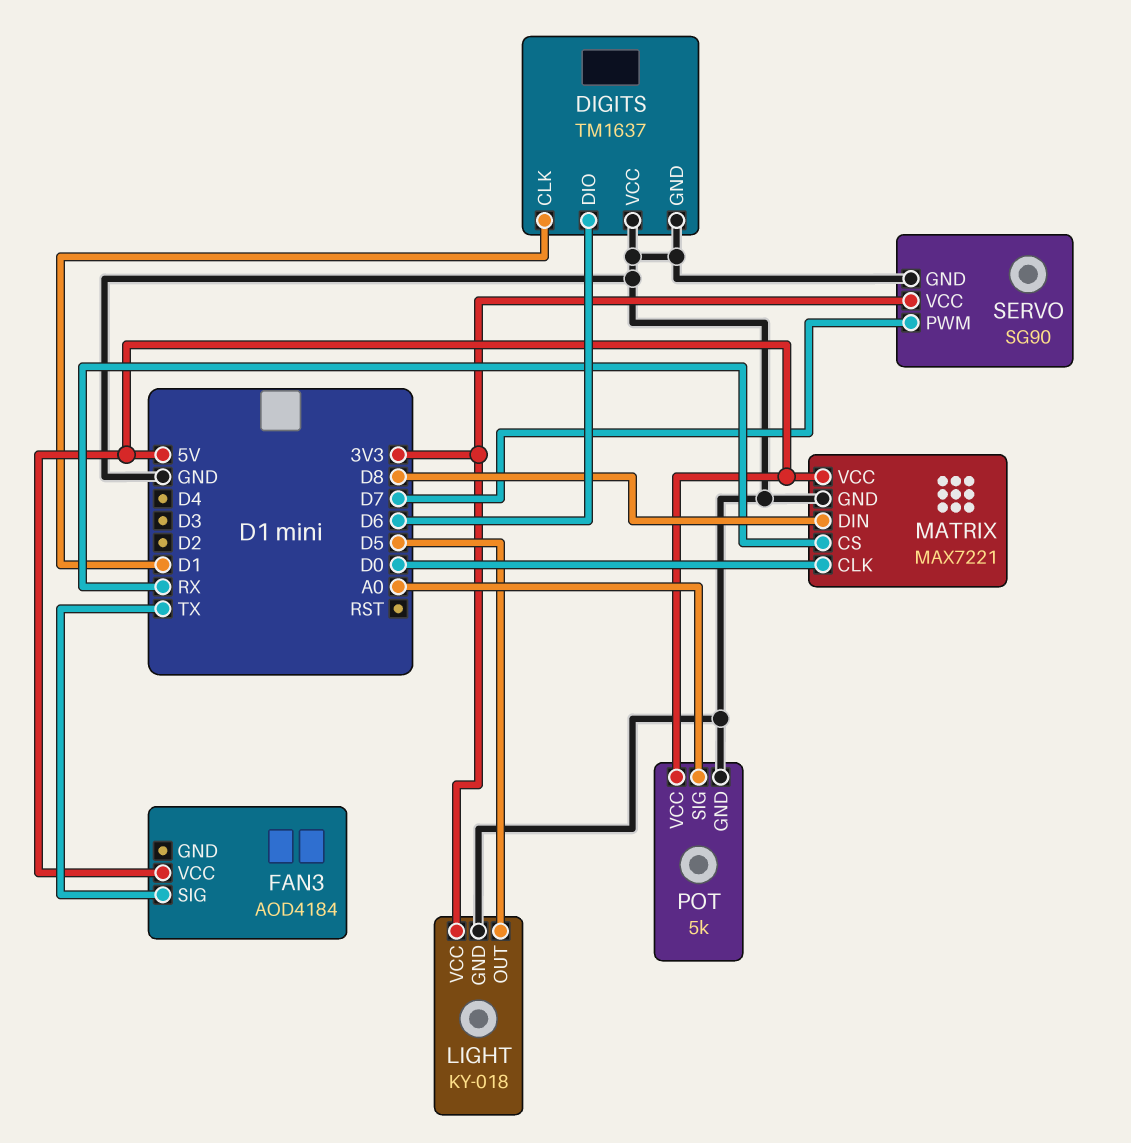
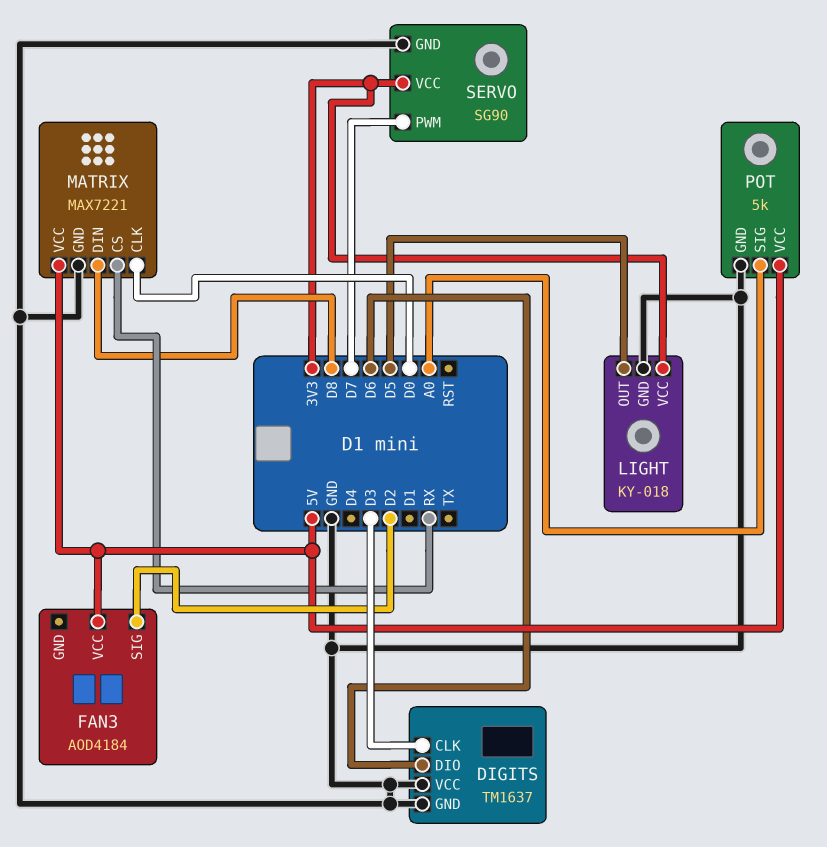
DIGITS pin CLK: D1 -> D3
FAN3 pin SIG: TX -> D2

